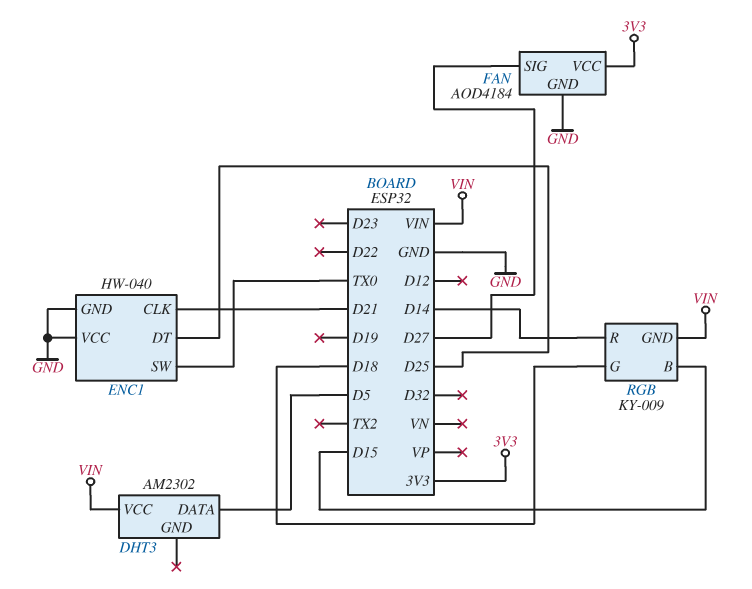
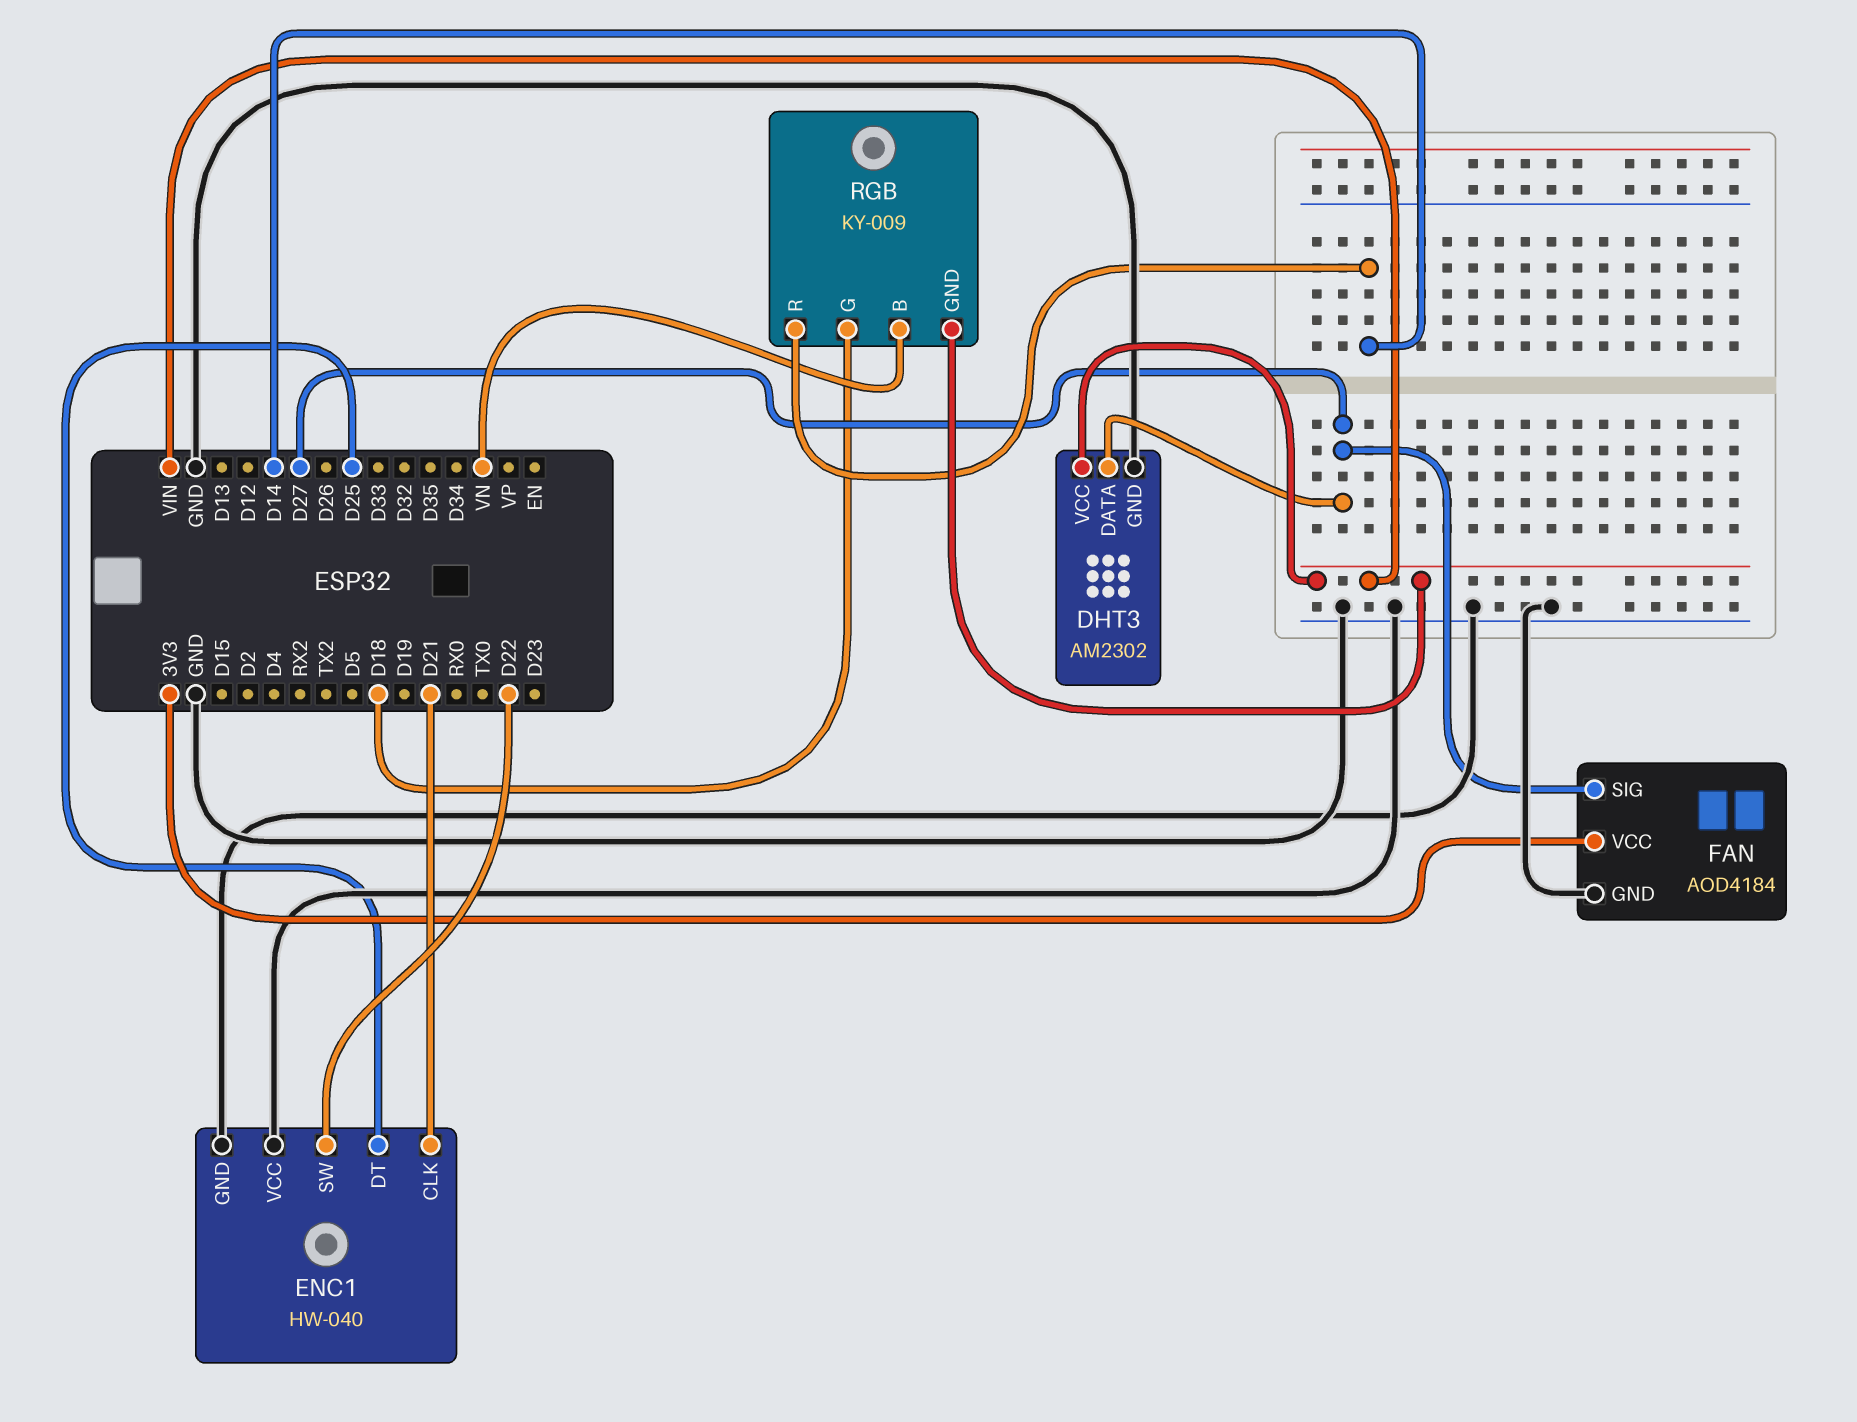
DHT3 pin DATA: D5 -> D27
DHT3 pin GND: none -> GND
ENC1 pin SW: TX0 -> D22
RGB pin B: D15 -> VN

